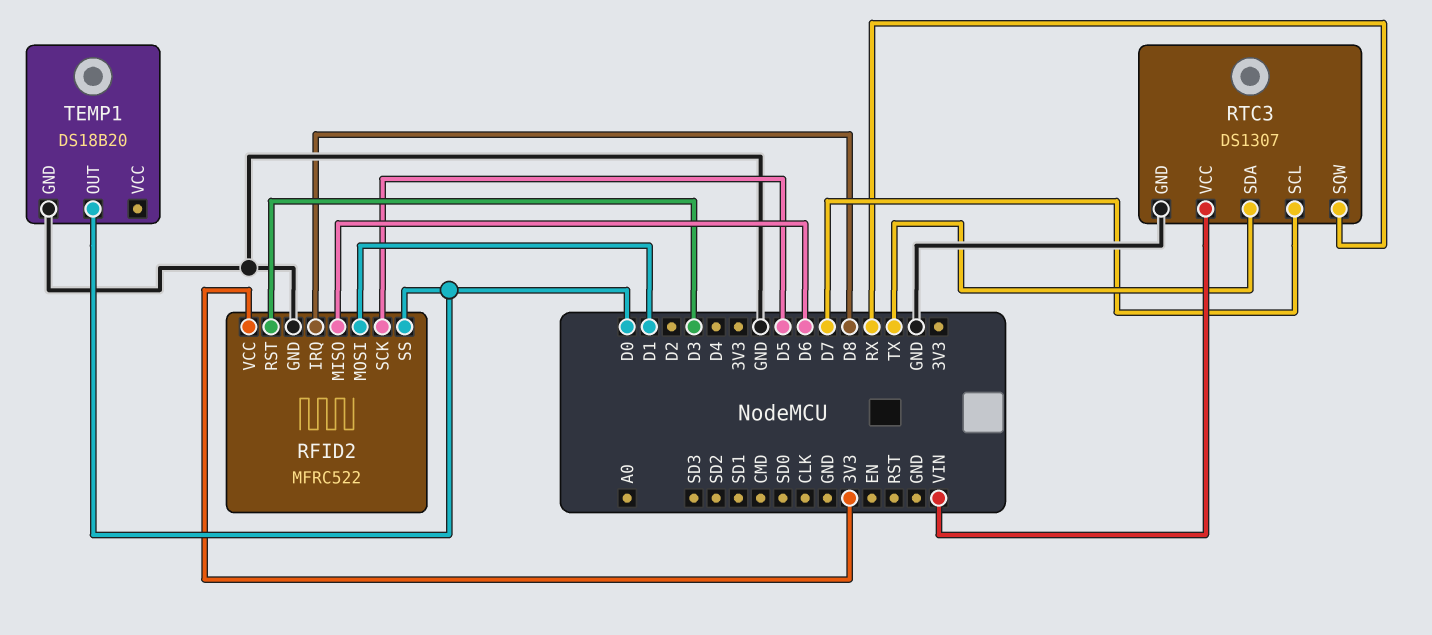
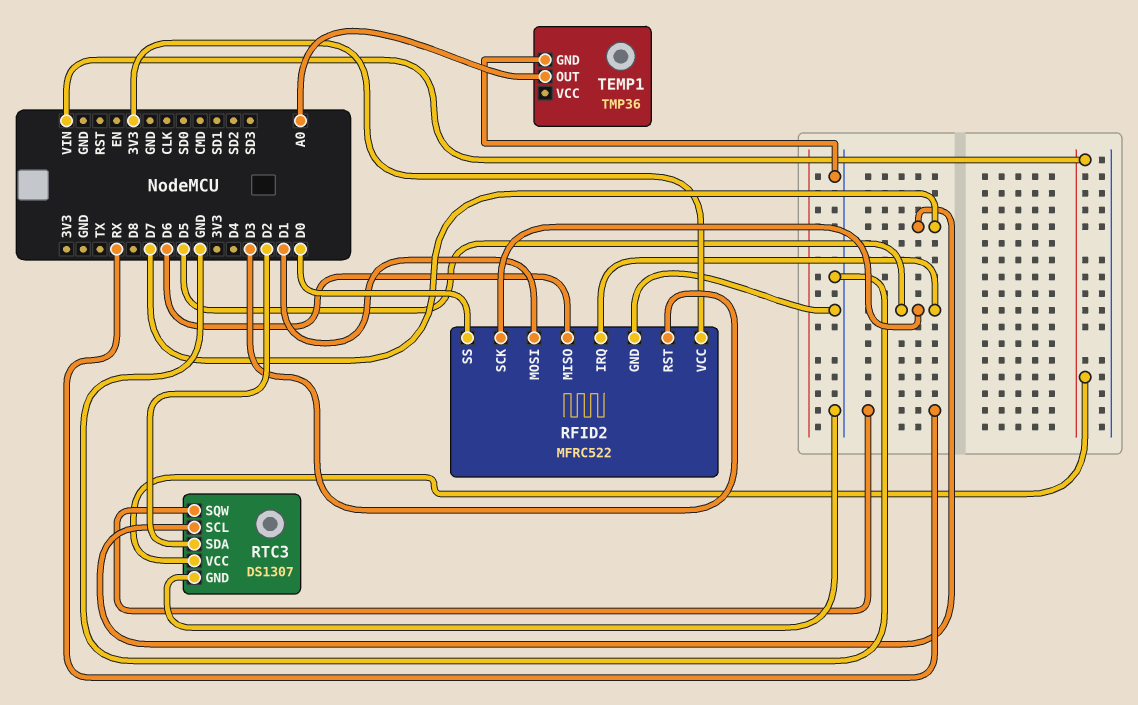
RFID2 pin IRQ: D8 -> D5
RTC3 pin SDA: TX -> D2
TEMP1: DS18B20 -> TMP36
TEMP1 pin OUT: D0 -> A0

